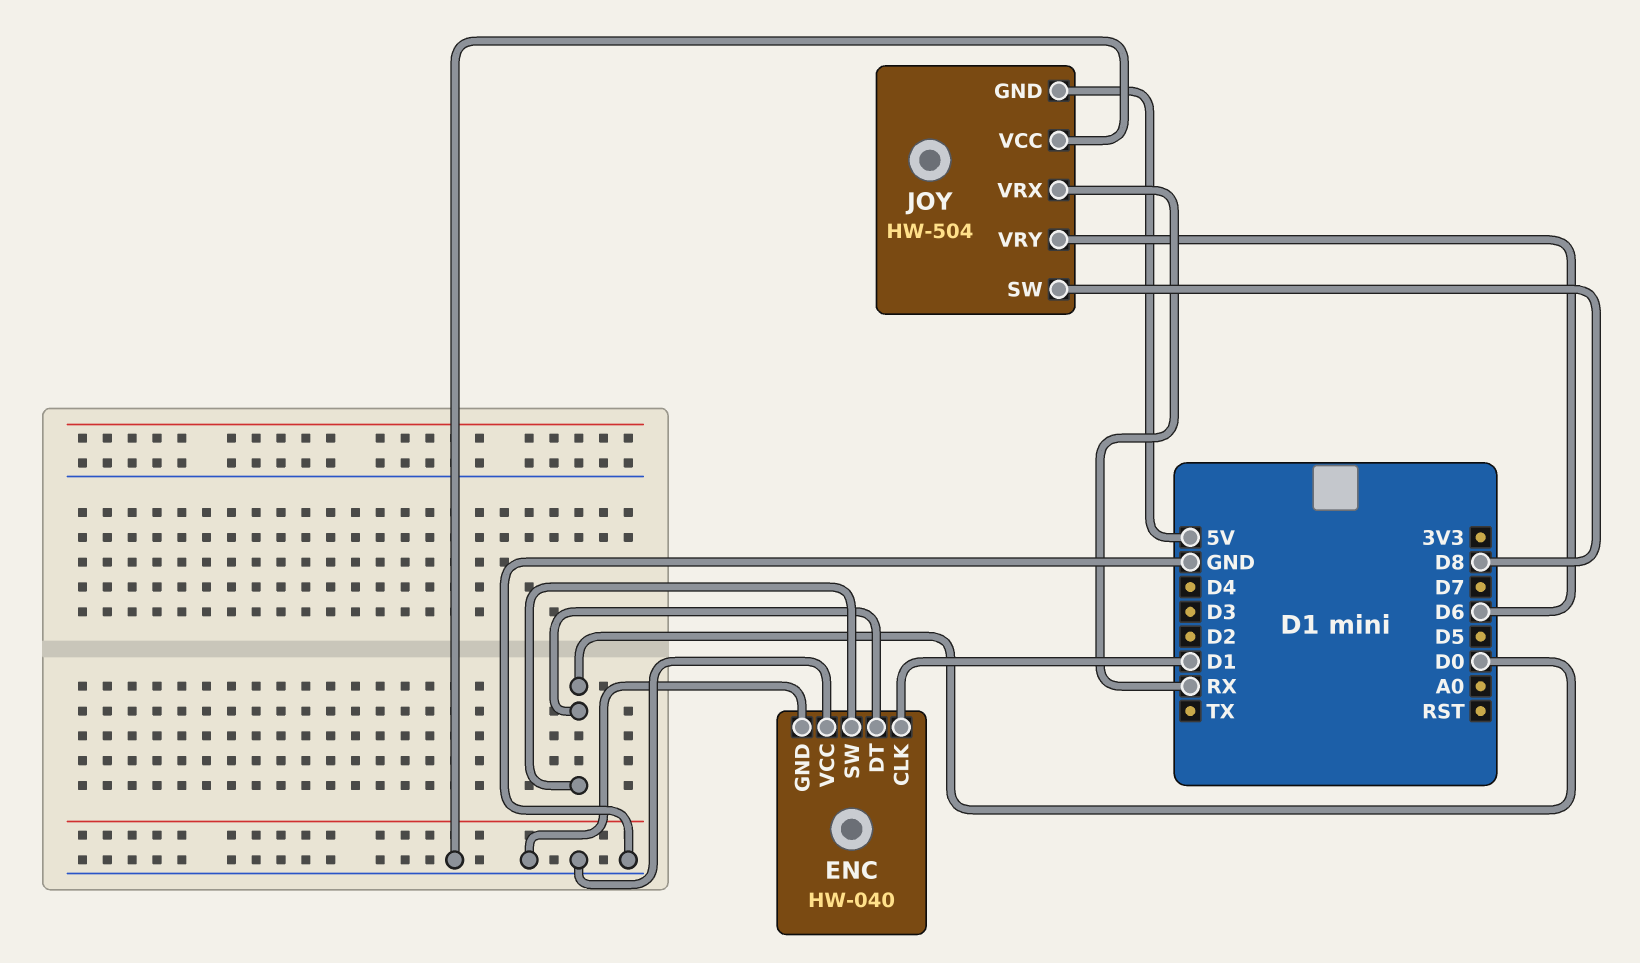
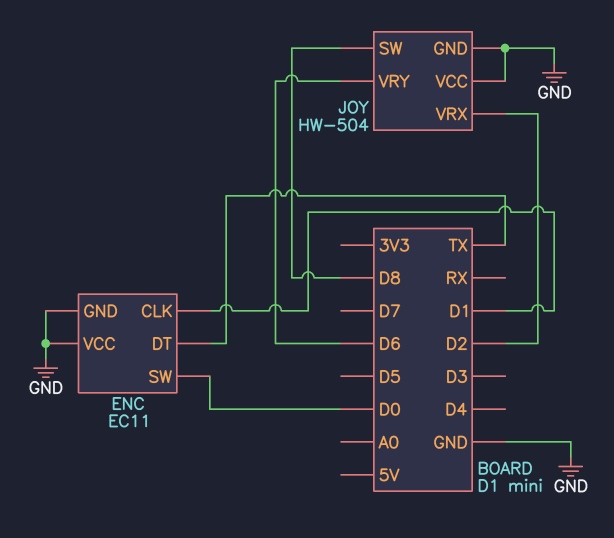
ENC: HW-040 -> EC11
ENC pin DT: D0 -> TX
JOY pin GND: 5V -> GND
JOY pin VRX: RX -> D2

